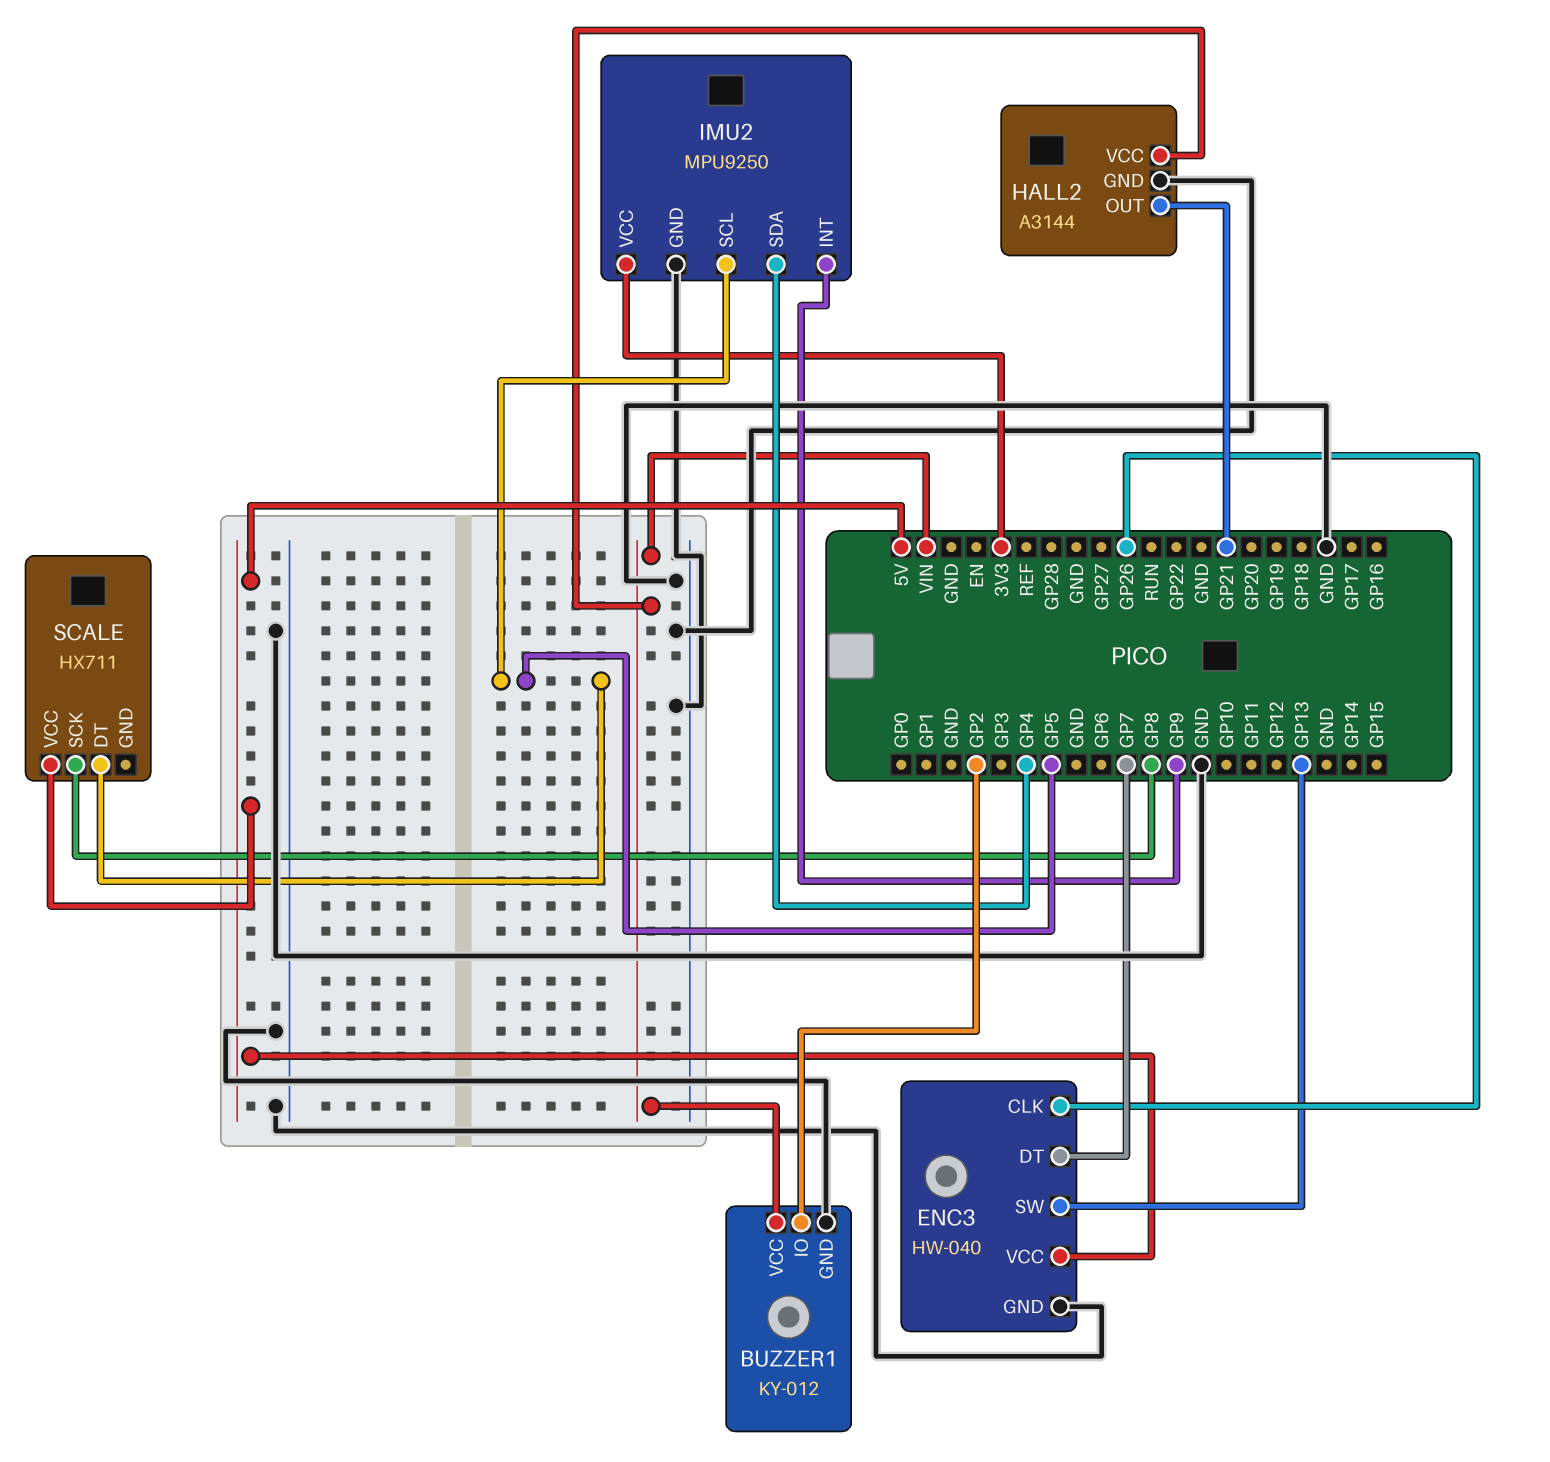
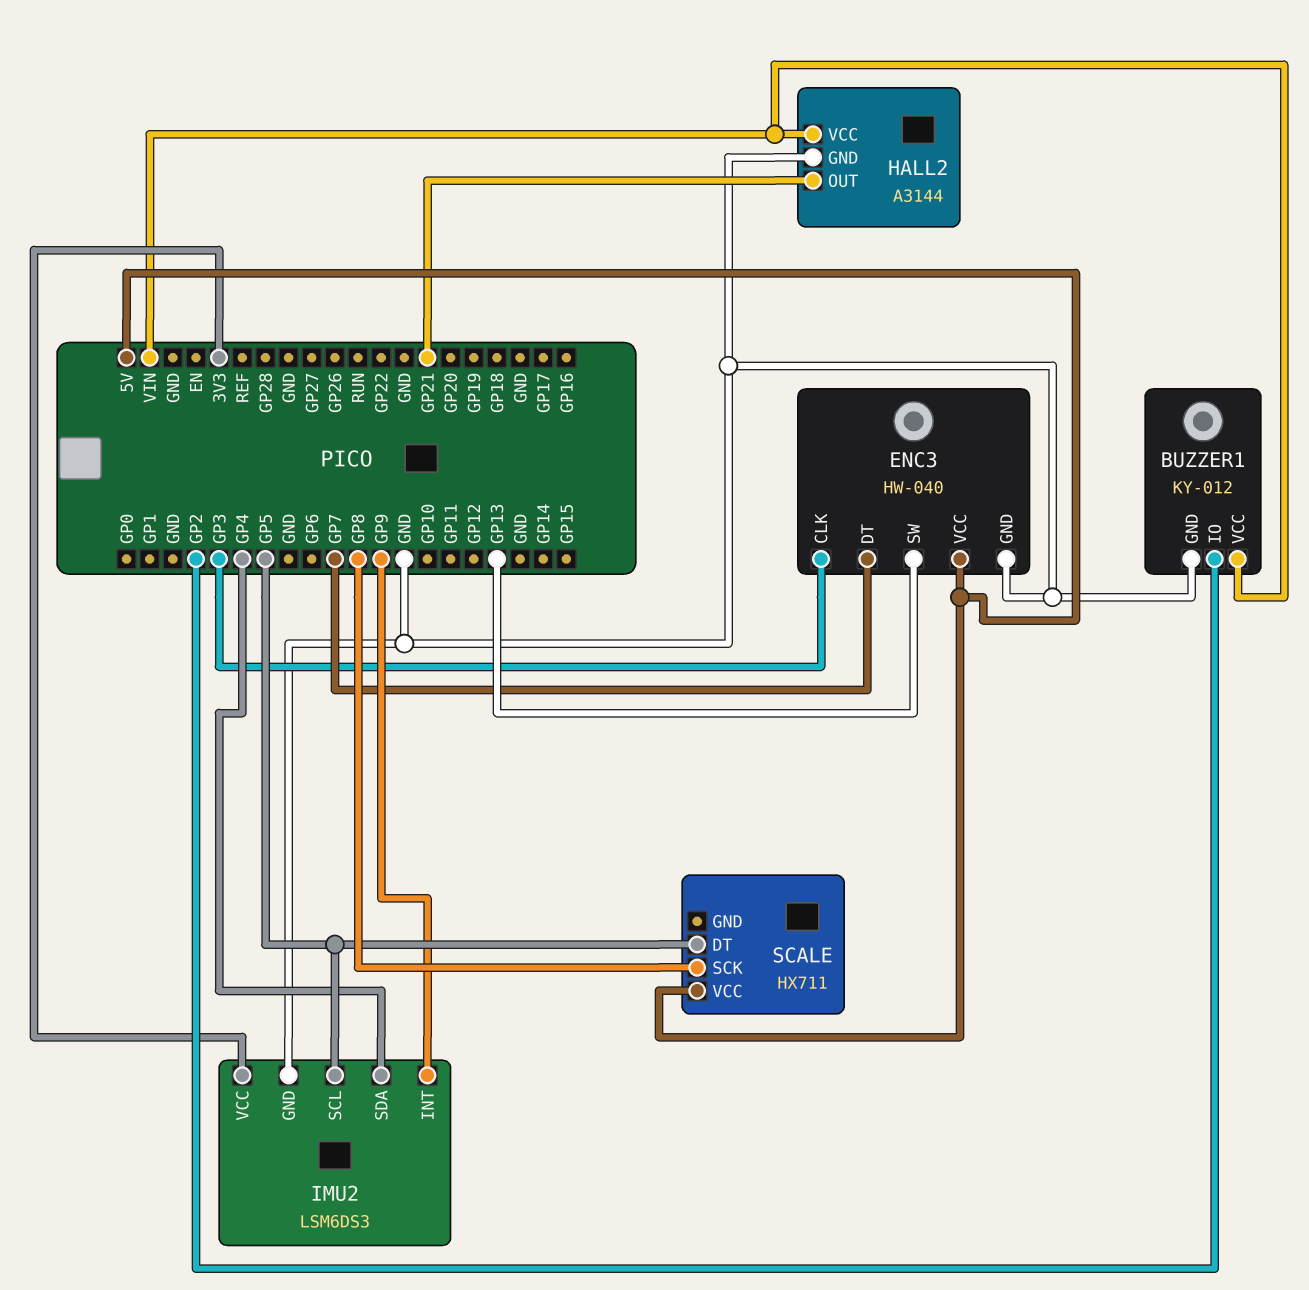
ENC3 pin CLK: GP26 -> GP3
IMU2: MPU9250 -> LSM6DS3

